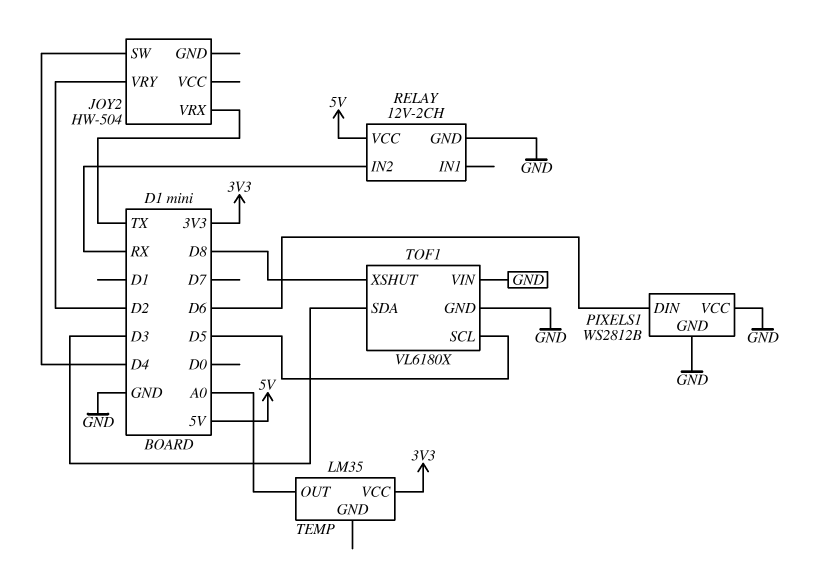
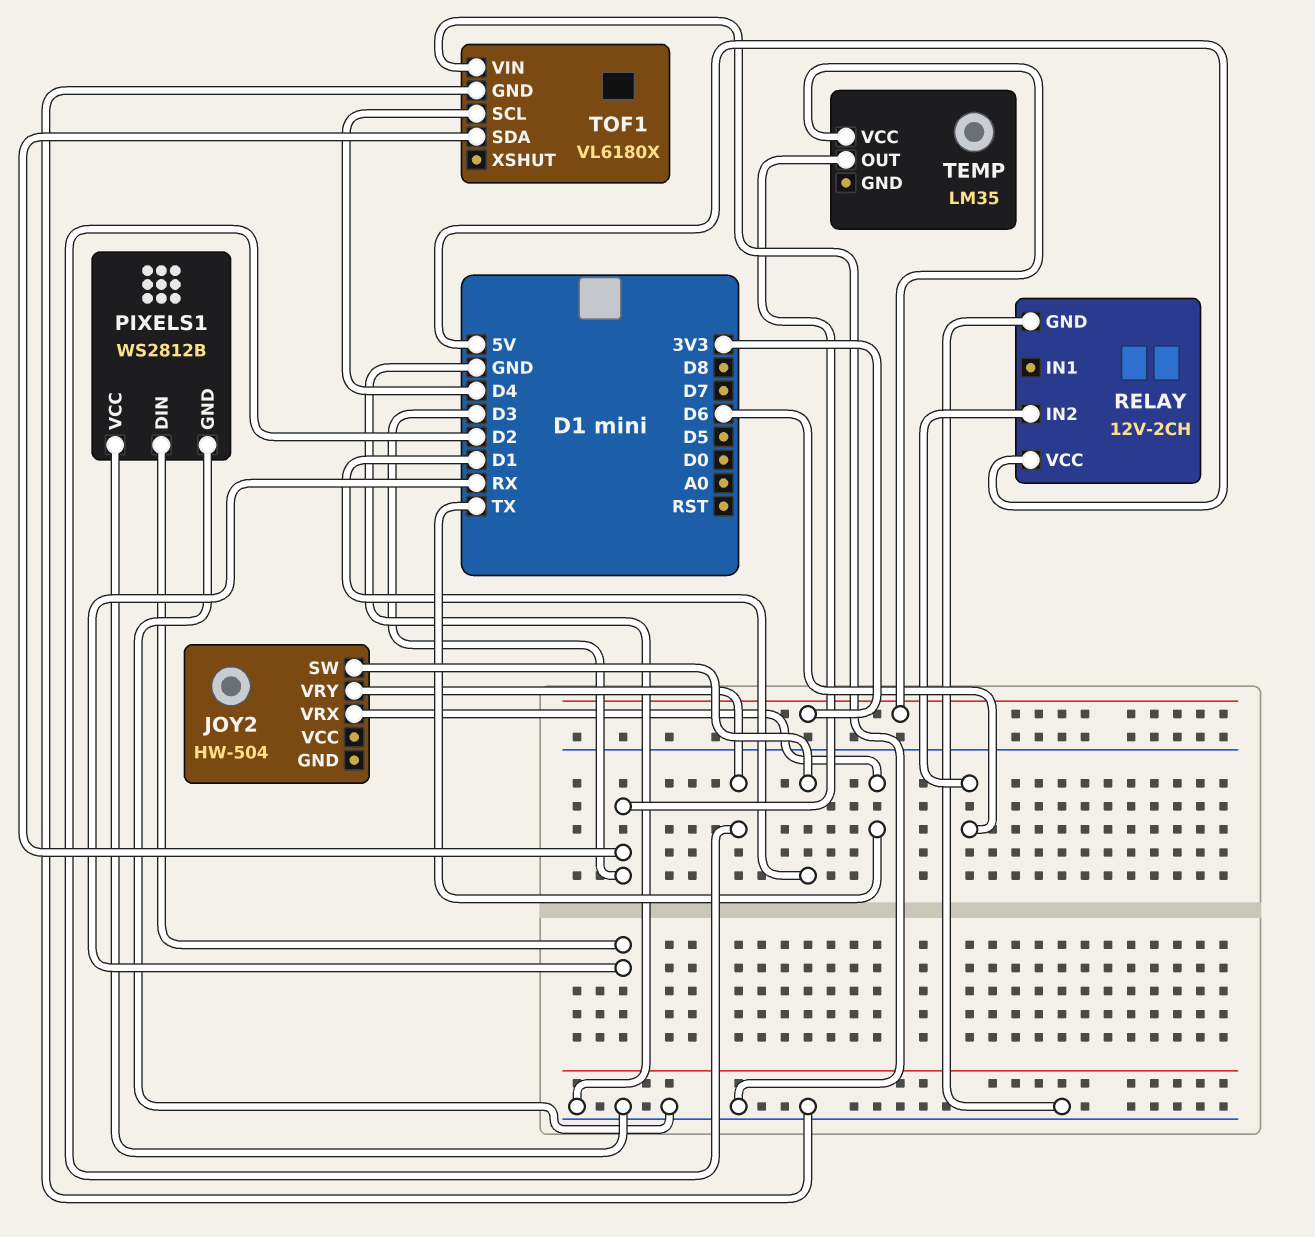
JOY2 pin SW: D4 -> D1
PIXELS1 pin DIN: D6 -> RX
RELAY pin IN2: RX -> D6
TEMP pin OUT: A0 -> D3
TOF1 pin SCL: D5 -> D4
TOF1 pin XSHUT: D8 -> none

